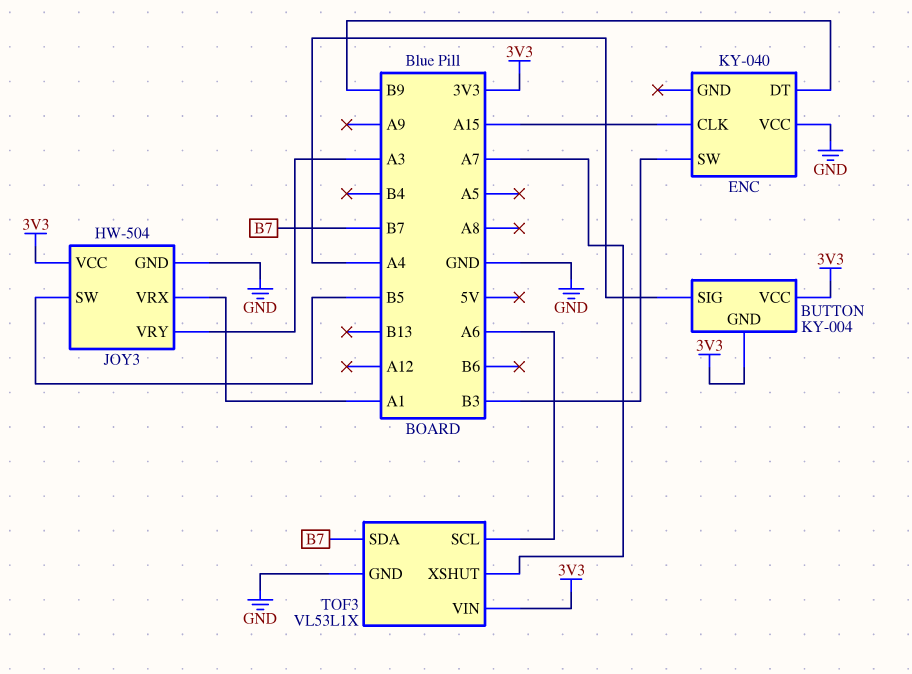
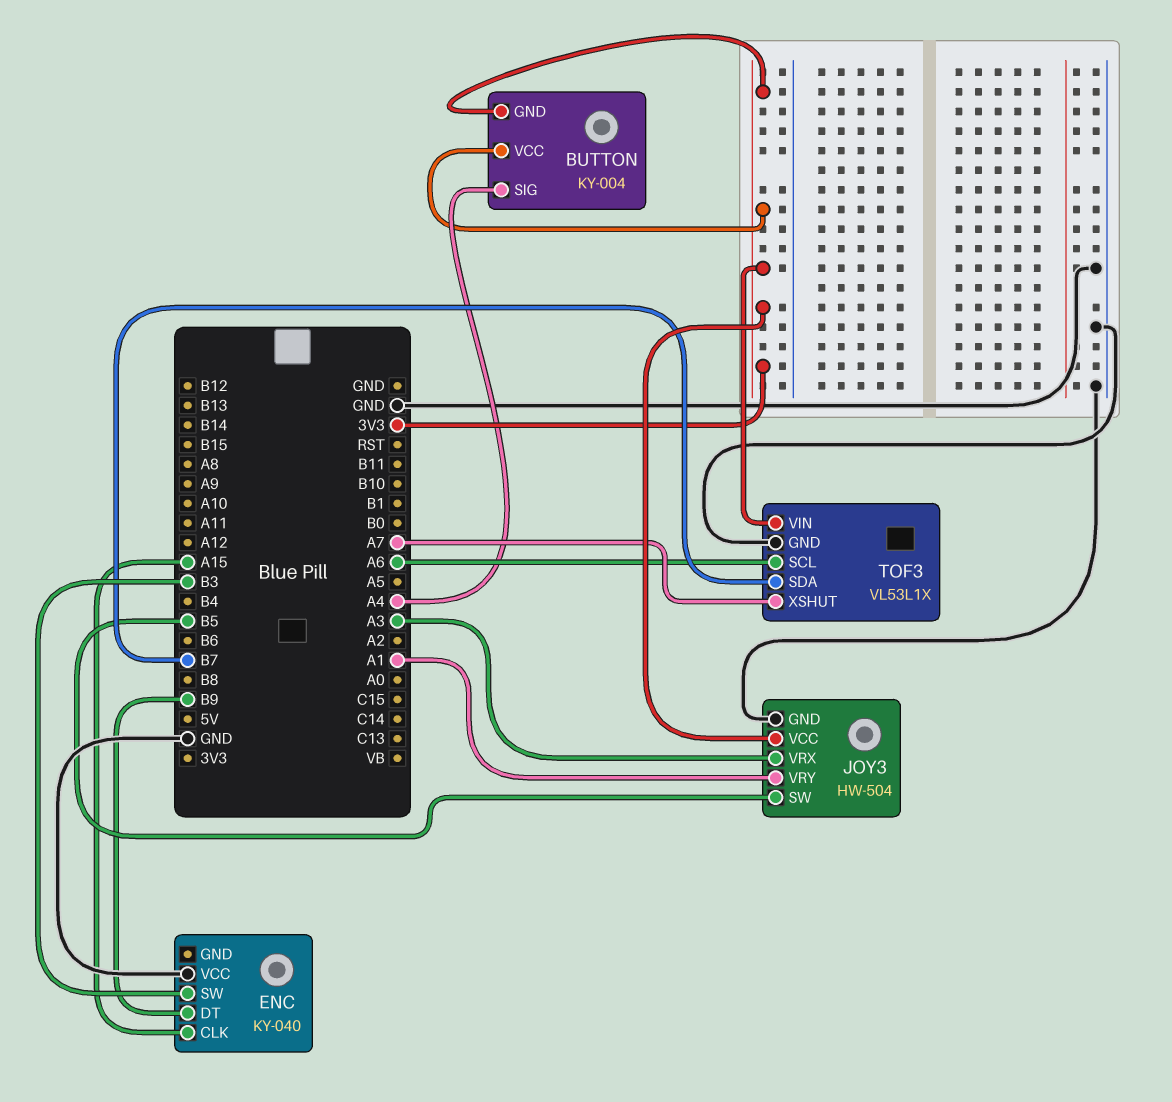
JOY3 pin VRX: A1 -> A3
JOY3 pin VRY: A3 -> A1

